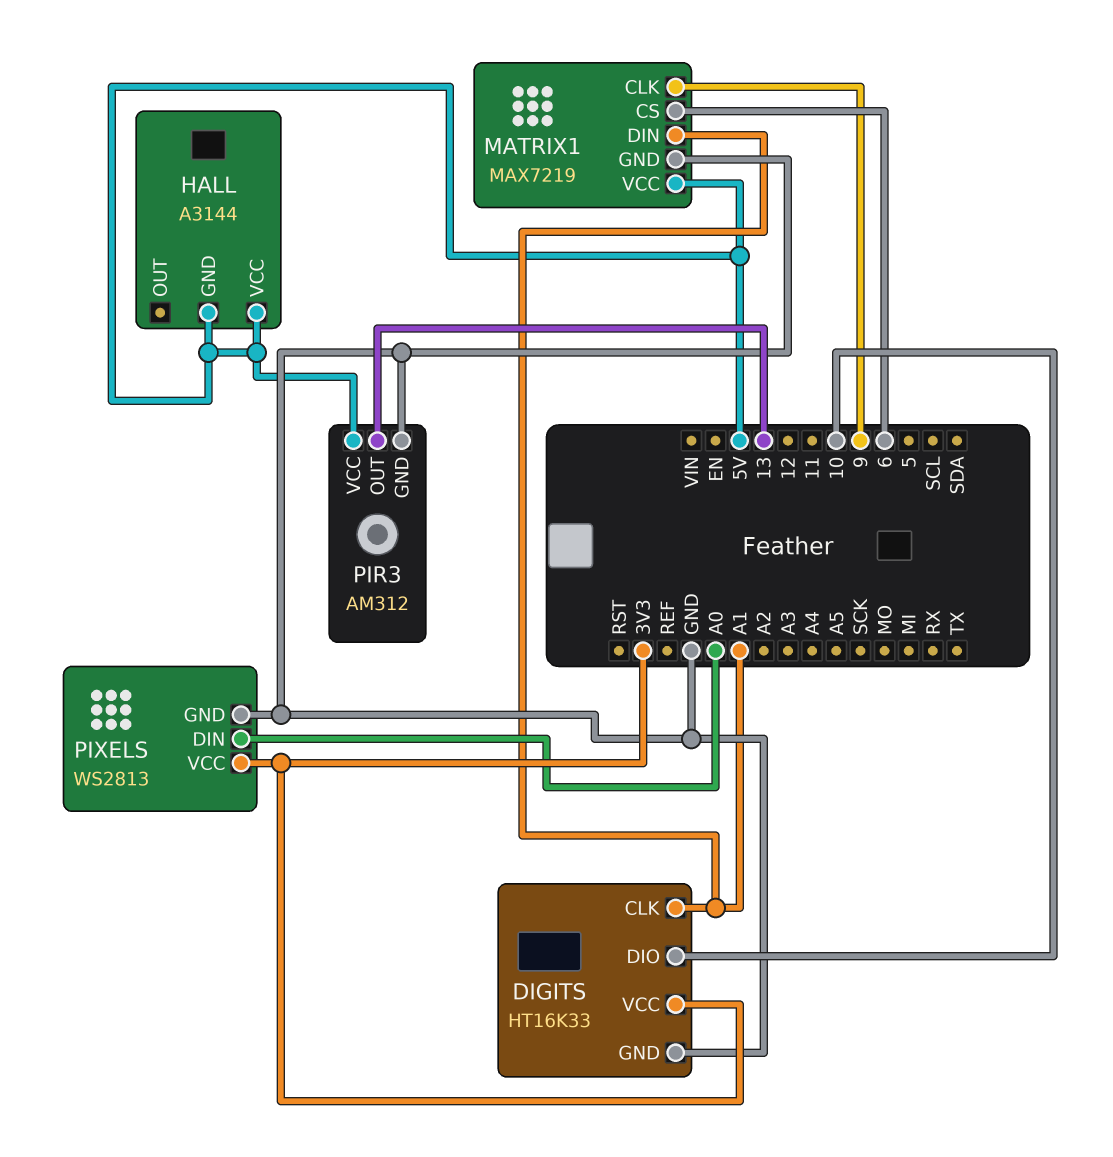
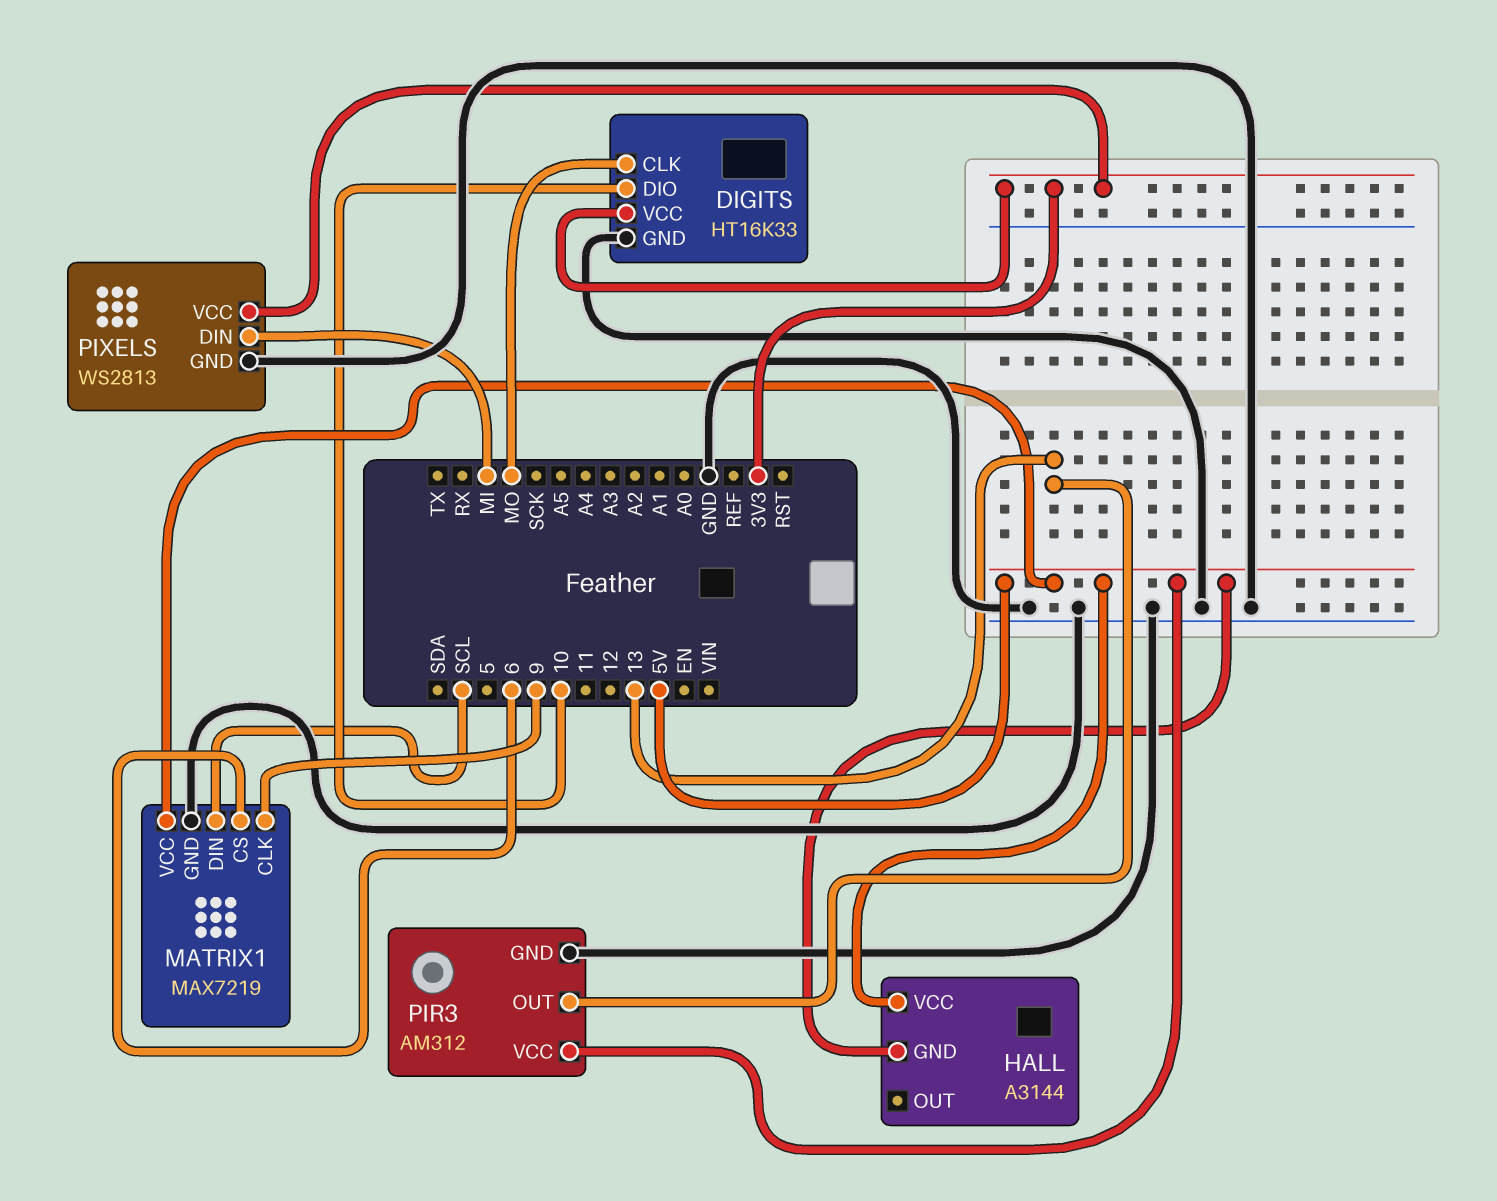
DIGITS pin CLK: A1 -> MO
MATRIX1 pin DIN: A1 -> SCL
PIXELS pin DIN: A0 -> MI

